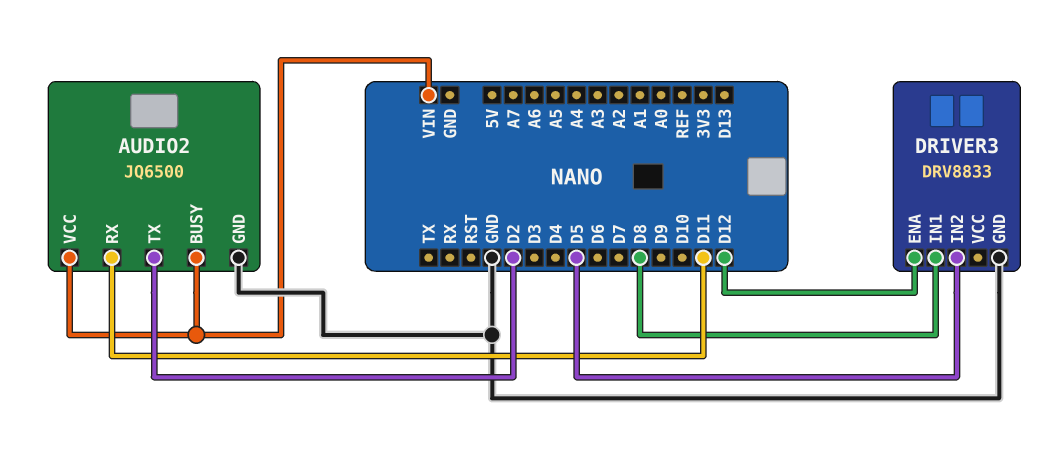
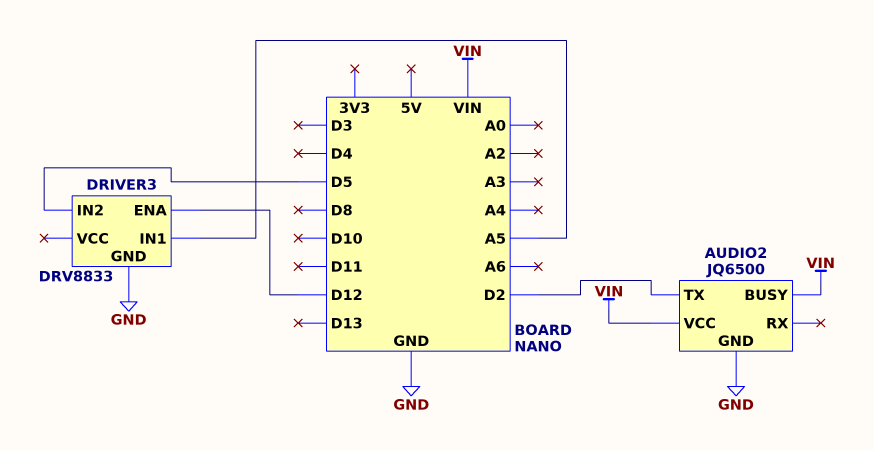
AUDIO2 pin RX: D11 -> none
DRIVER3 pin IN1: D8 -> A5

